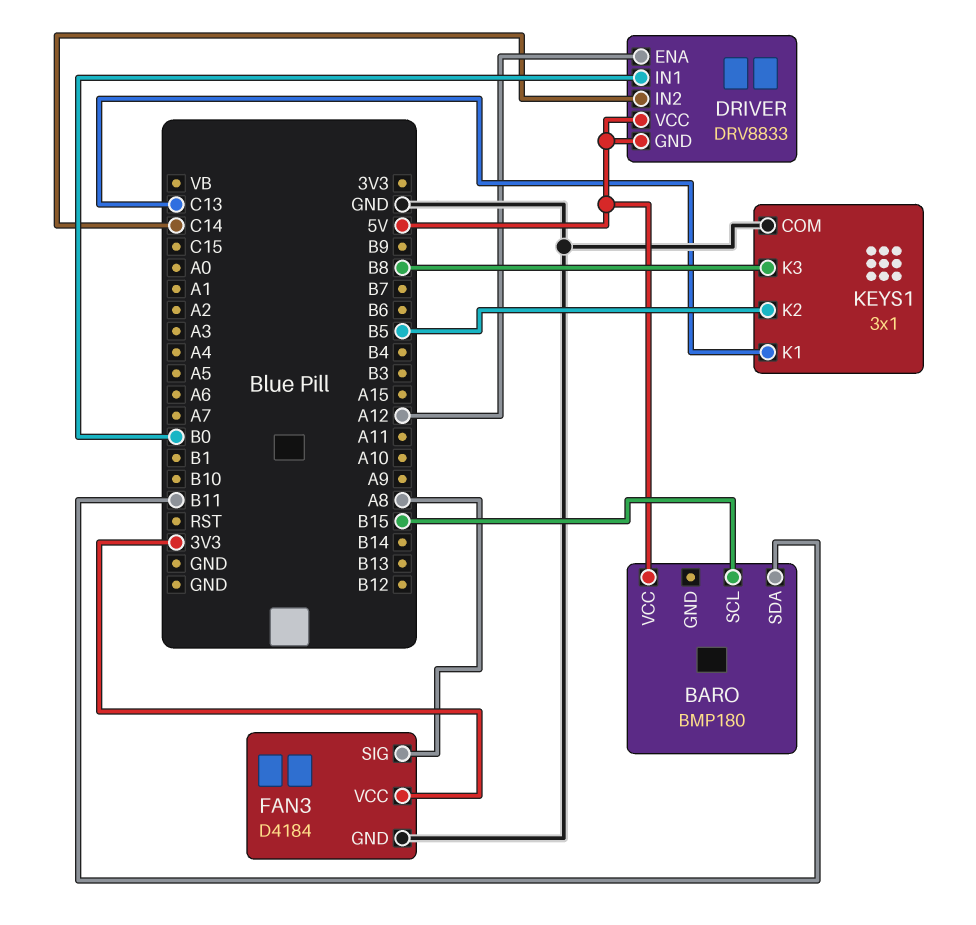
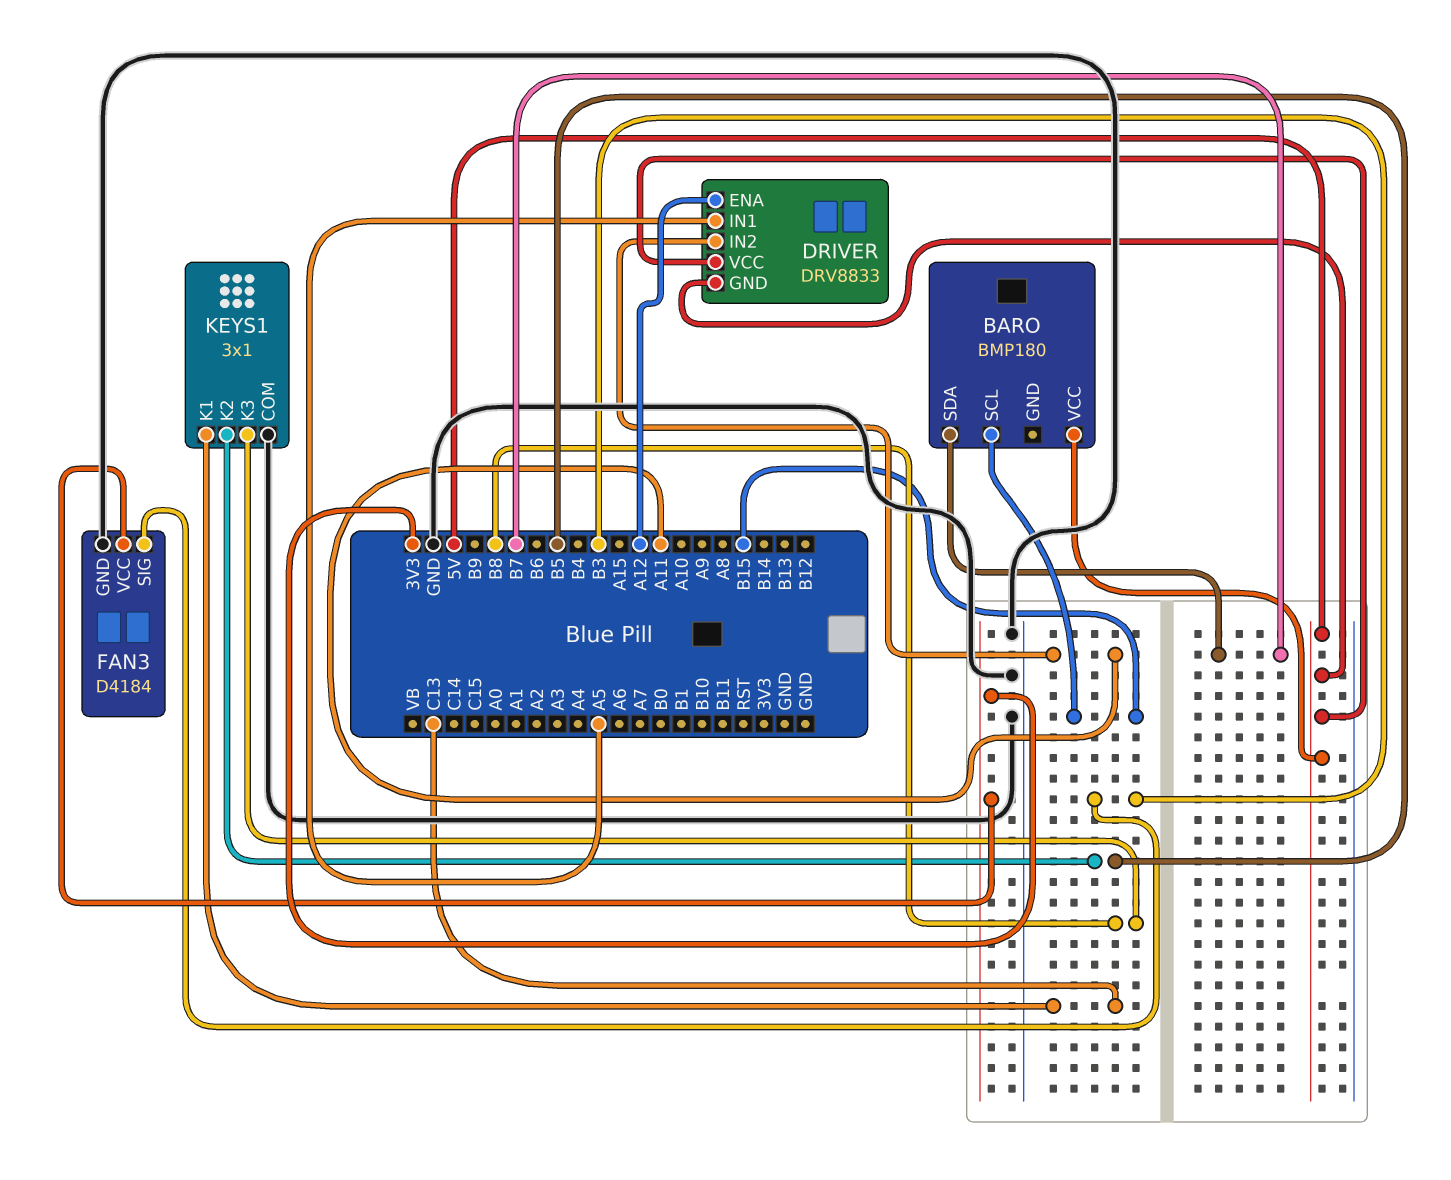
BARO pin SDA: B11 -> B7
DRIVER pin IN1: B0 -> A5
DRIVER pin IN2: C14 -> A11
FAN3 pin SIG: A8 -> B3

